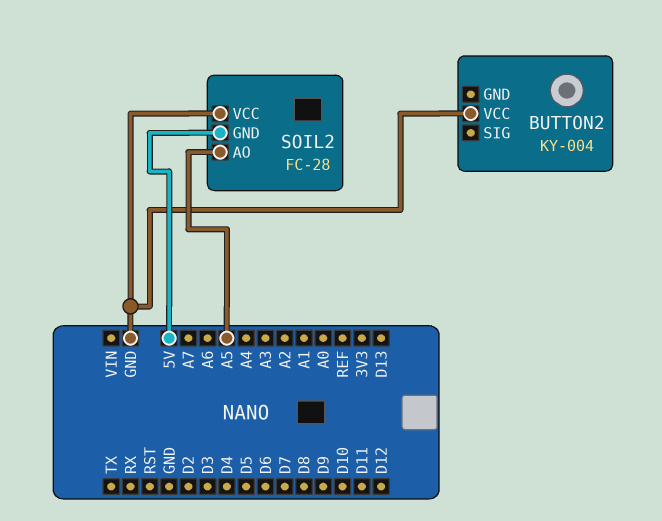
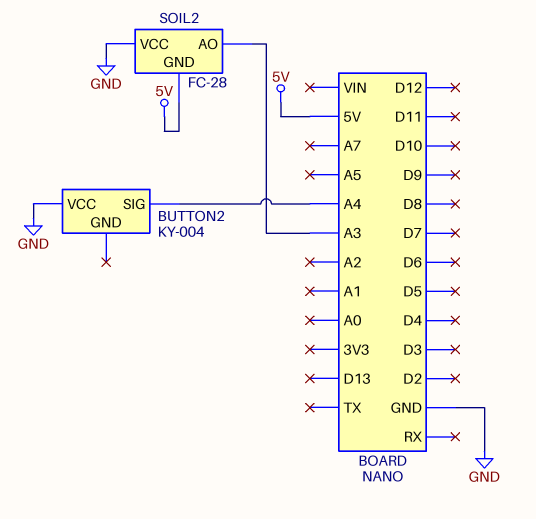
BUTTON2 pin SIG: none -> A4
SOIL2 pin AO: A5 -> A3

